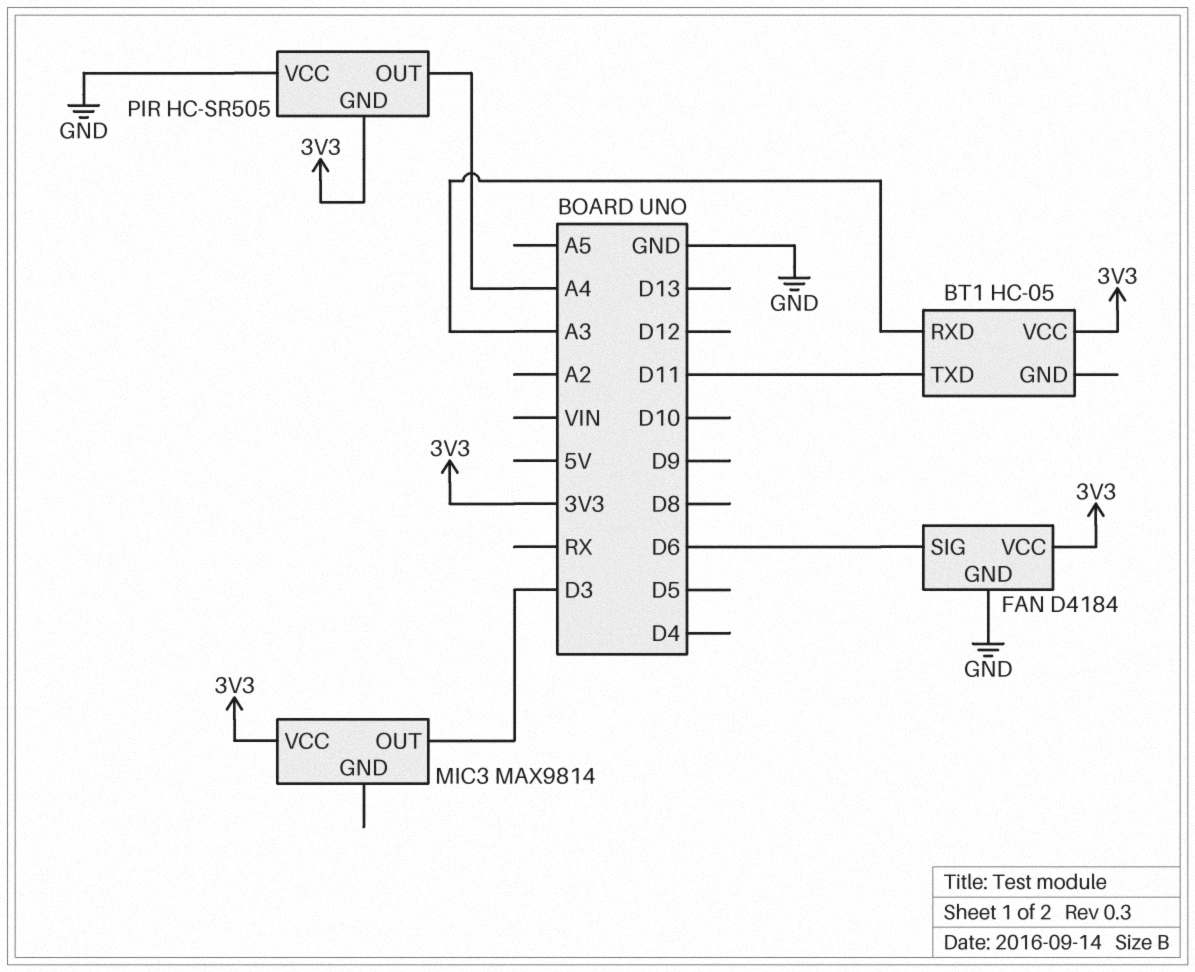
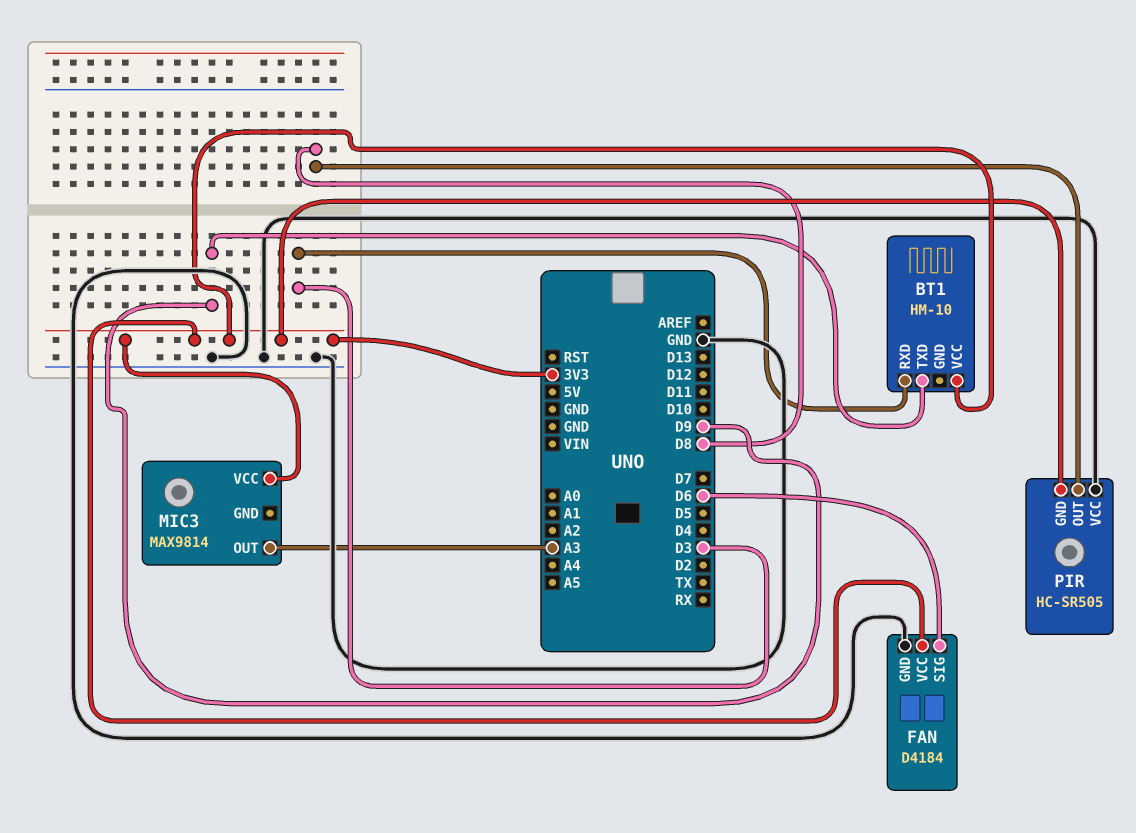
BT1: HC-05 -> HM-10
BT1 pin RXD: A3 -> D3
BT1 pin TXD: D11 -> D9
MIC3 pin OUT: D3 -> A3
PIR pin OUT: A4 -> D8

